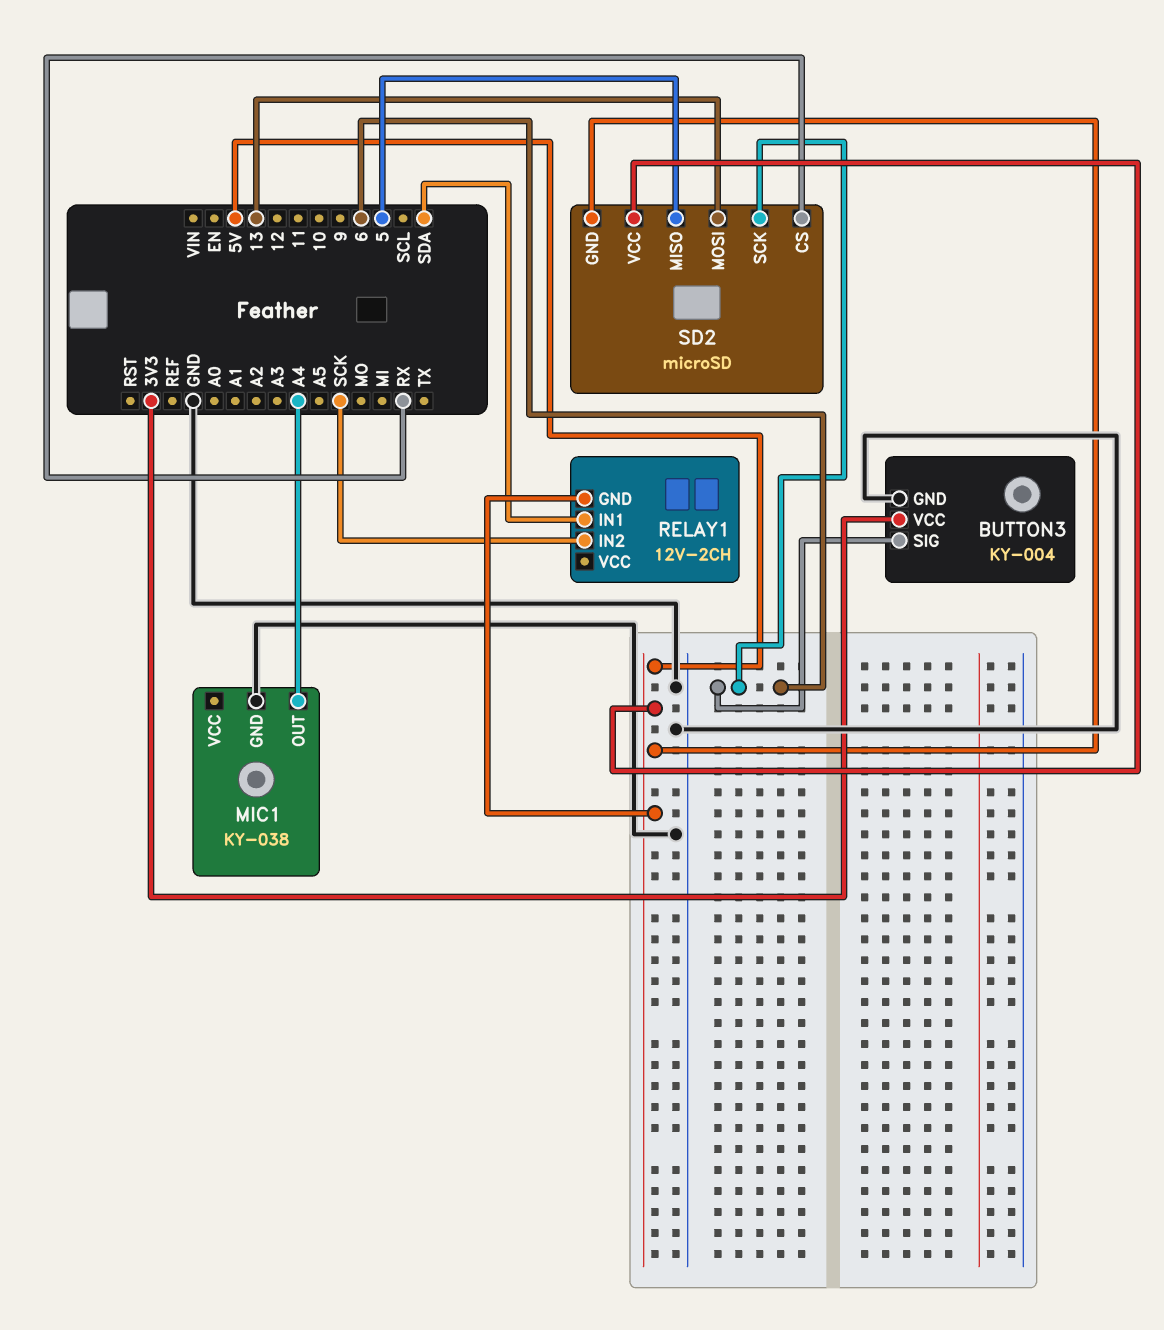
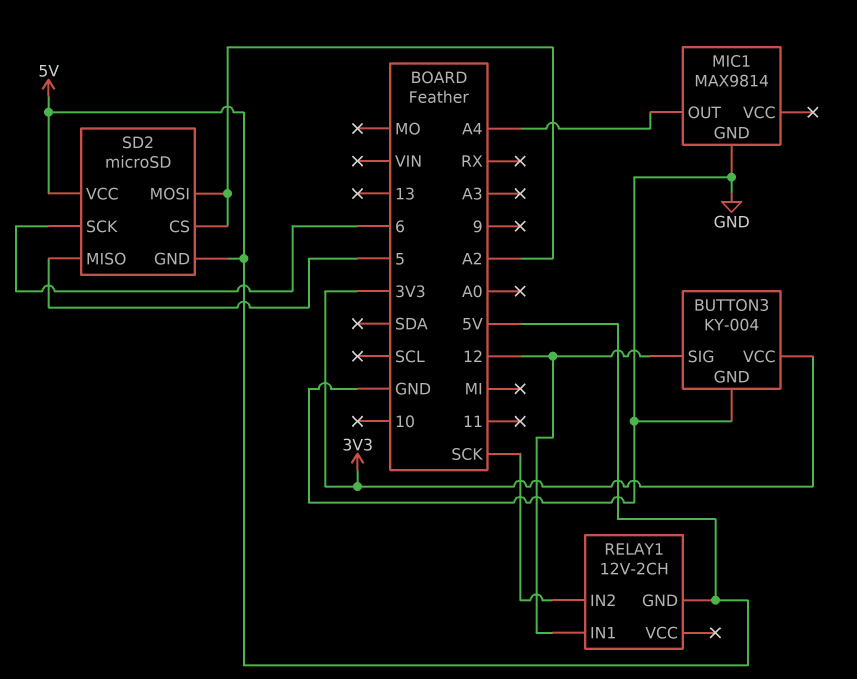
BUTTON3 pin SIG: 6 -> 12
MIC1: KY-038 -> MAX9814
RELAY1 pin IN1: SDA -> 12
SD2 pin CS: RX -> A2
SD2 pin MOSI: 13 -> A2

